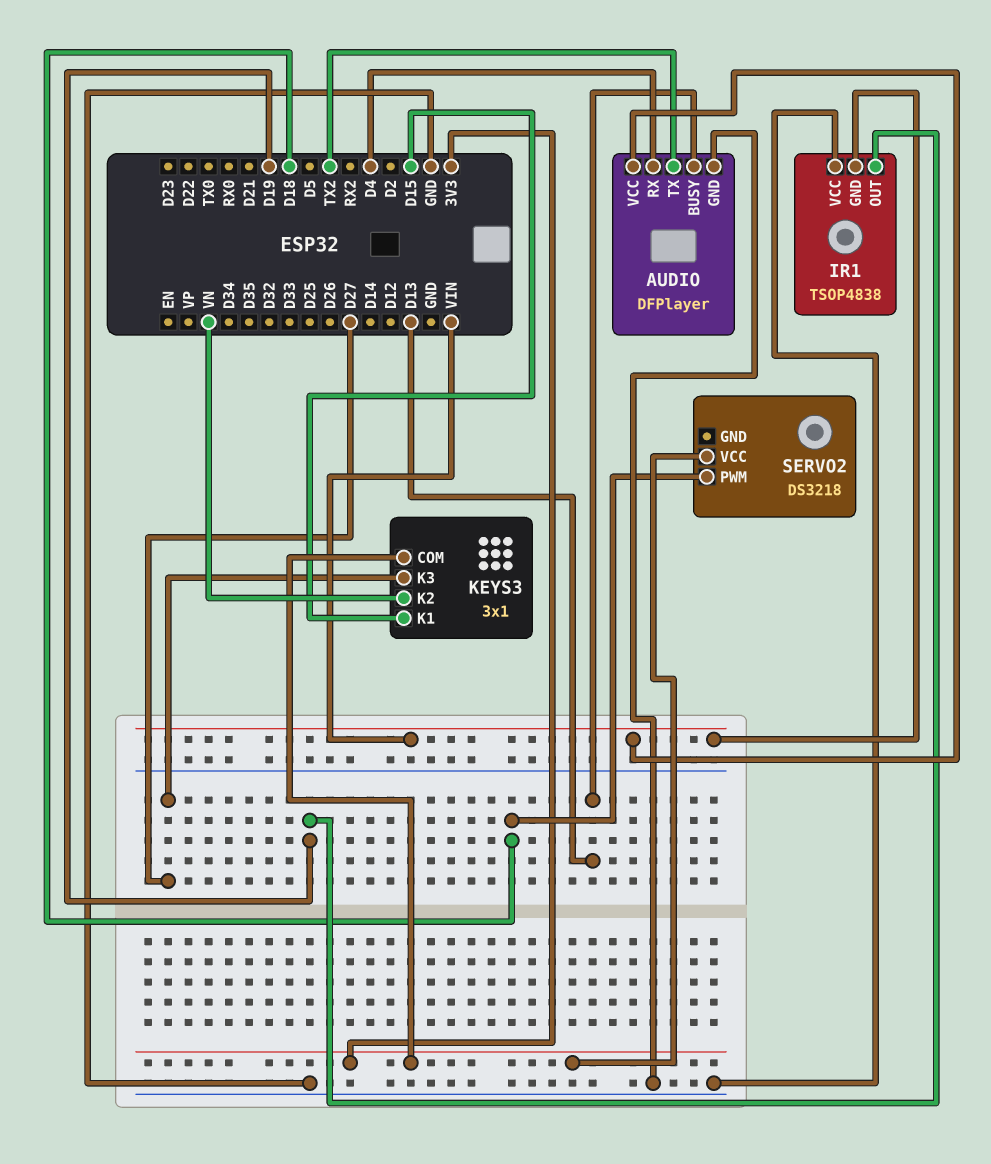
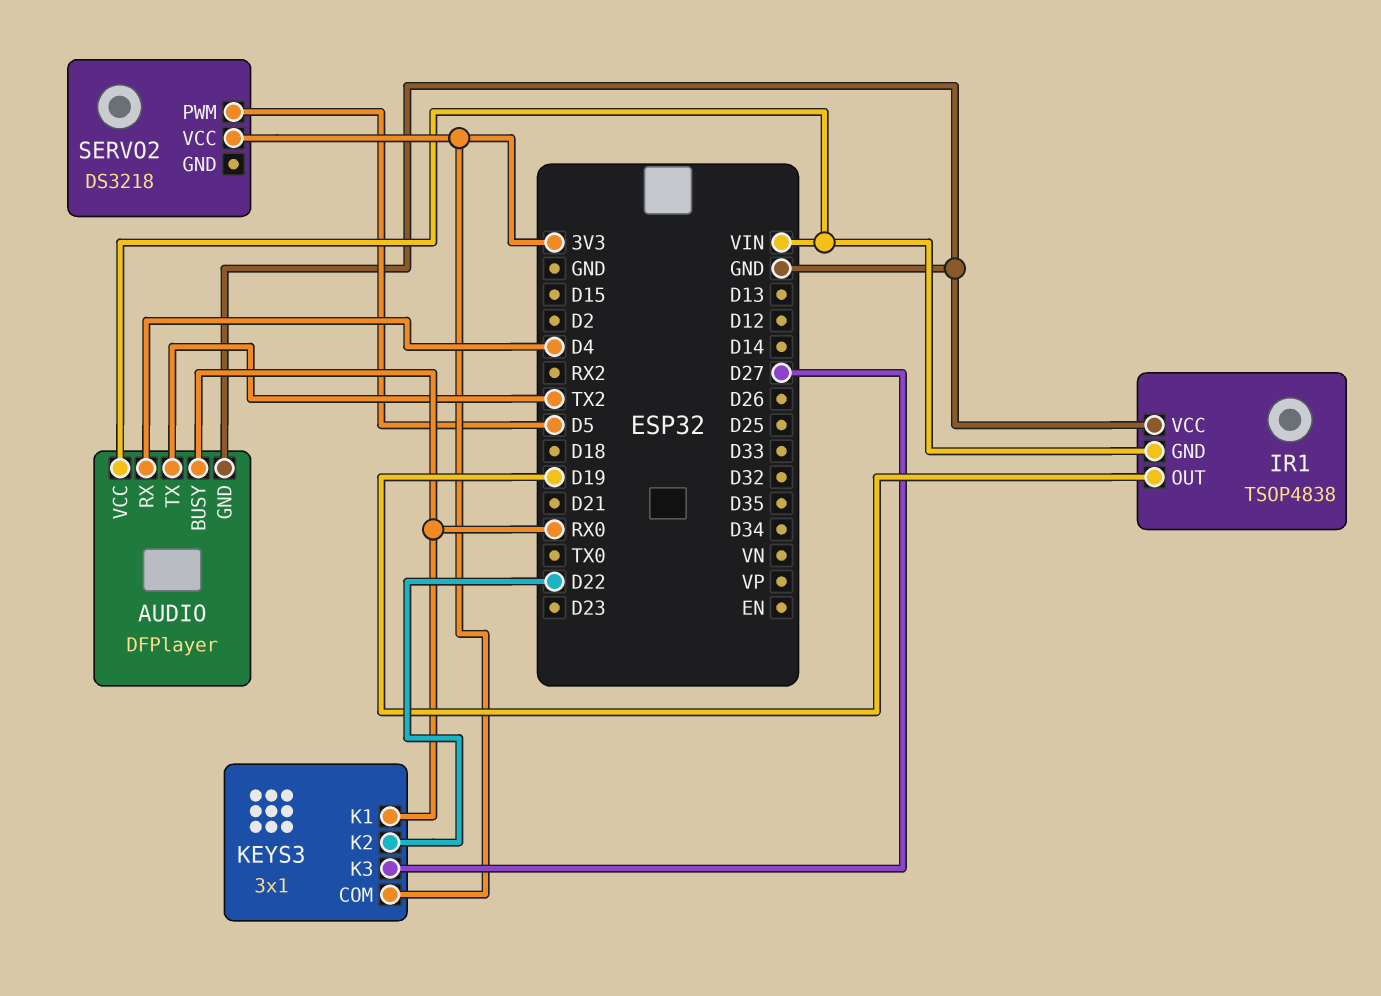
AUDIO pin BUSY: D13 -> RX0
KEYS3 pin K1: D15 -> RX0
KEYS3 pin K2: VN -> D22
SERVO2 pin PWM: D18 -> D5

